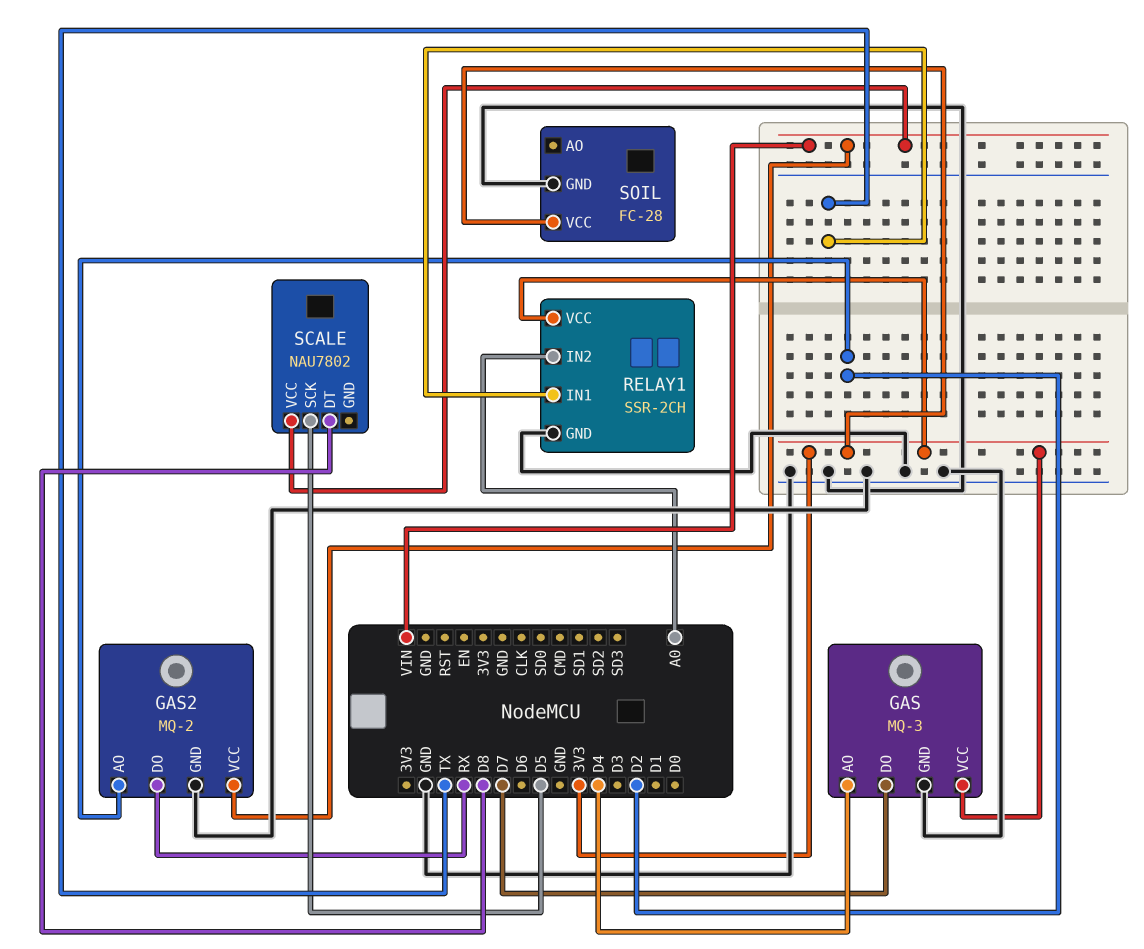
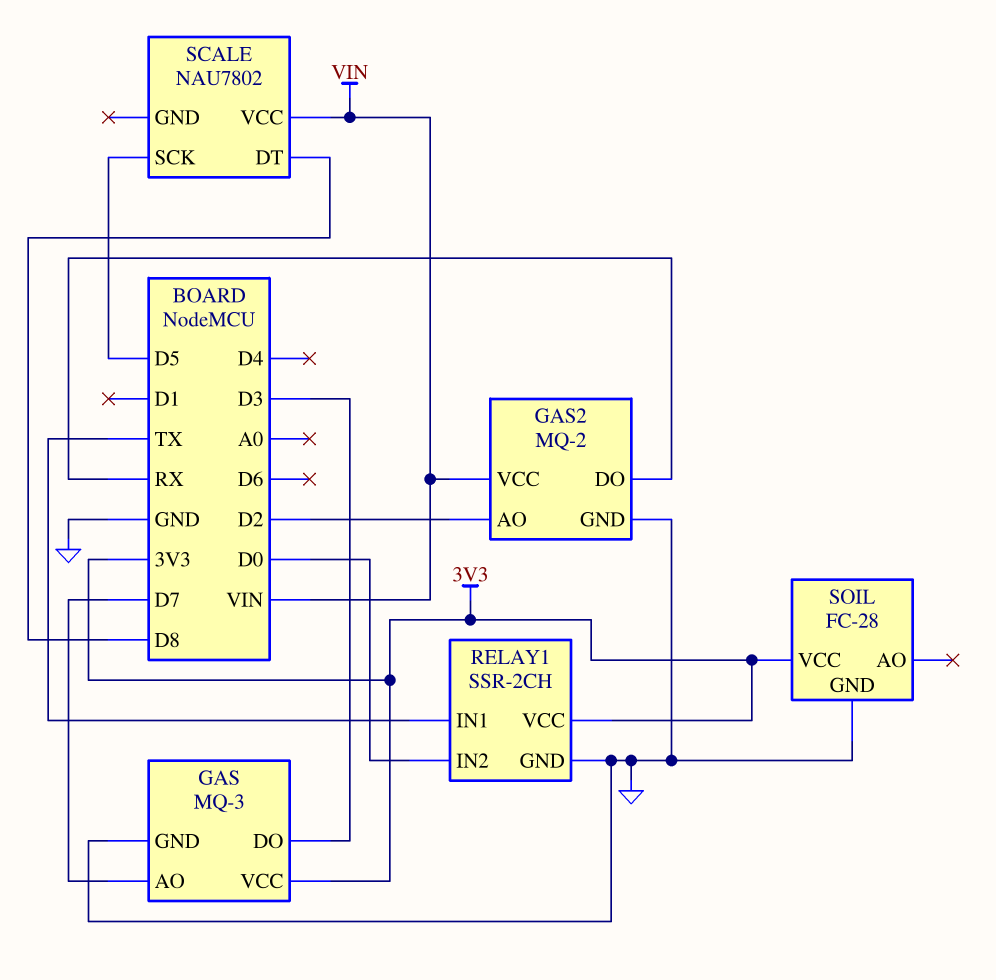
GAS pin AO: D4 -> D7
GAS pin DO: D7 -> D3
RELAY1 pin IN2: A0 -> D0

